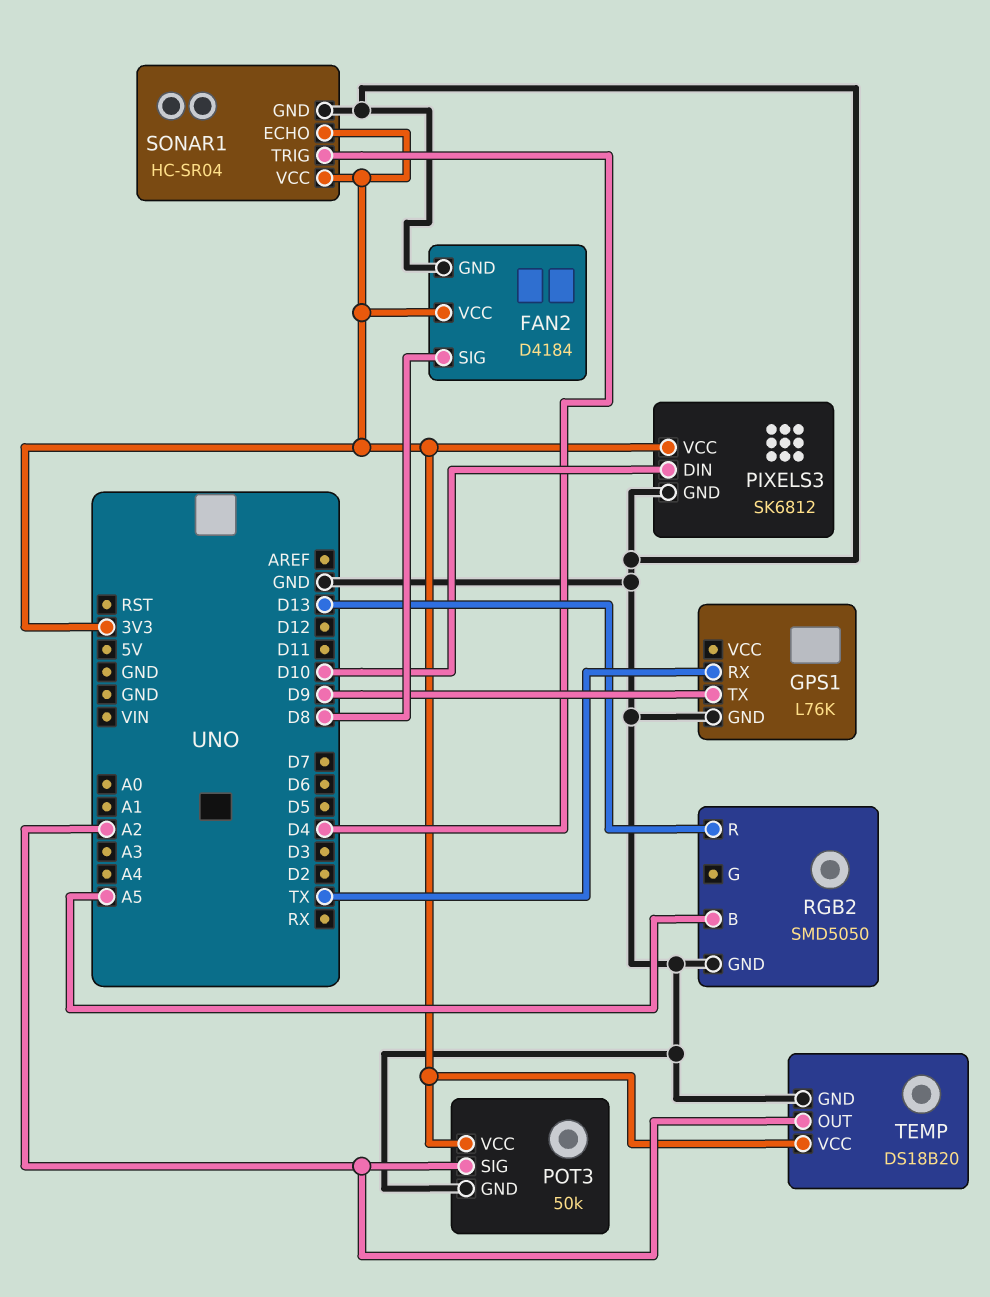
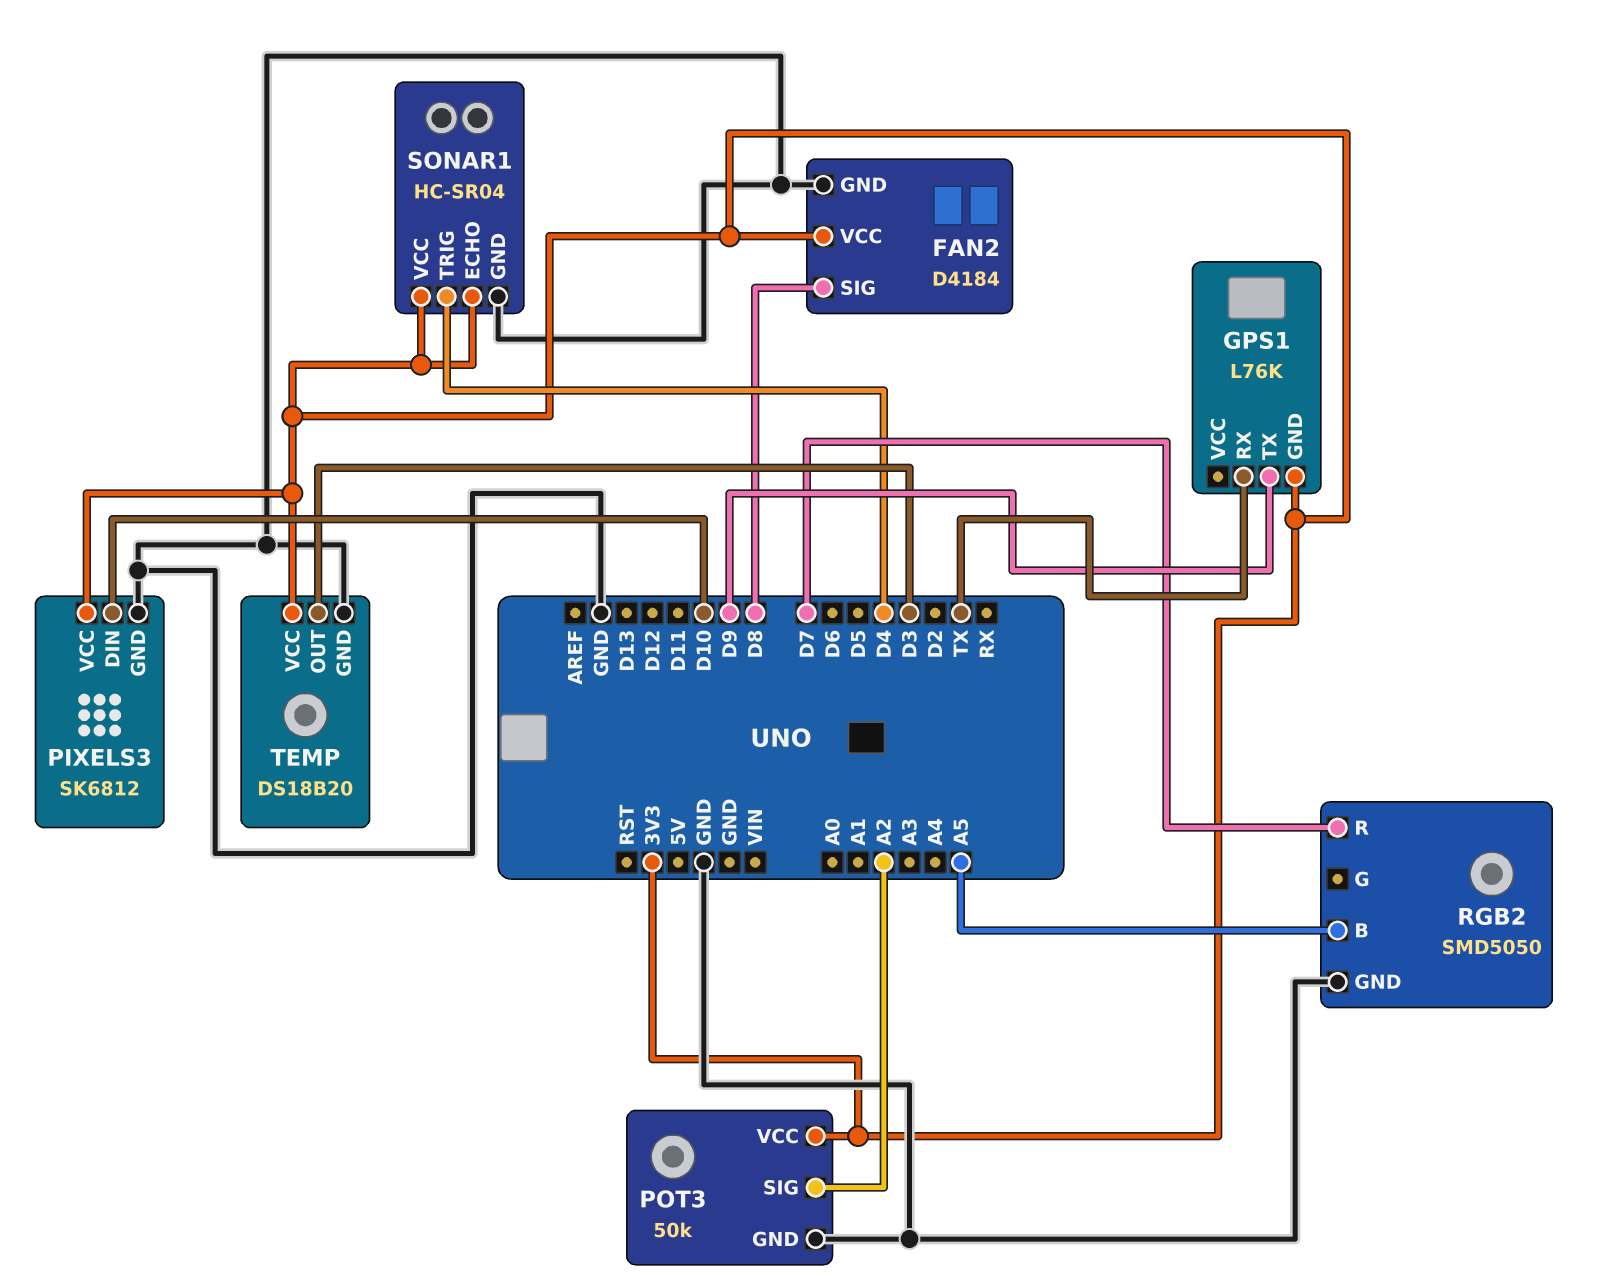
GPS1 pin GND: GND -> 3V3
RGB2 pin R: D13 -> D7
TEMP pin OUT: A2 -> D3

